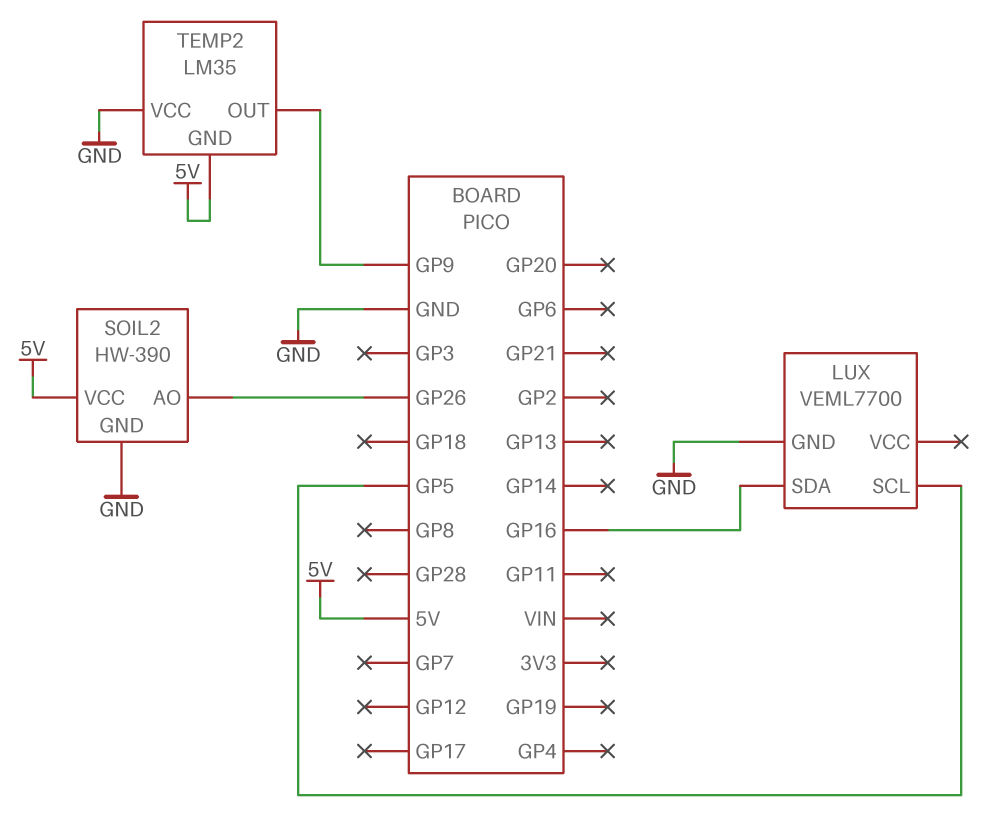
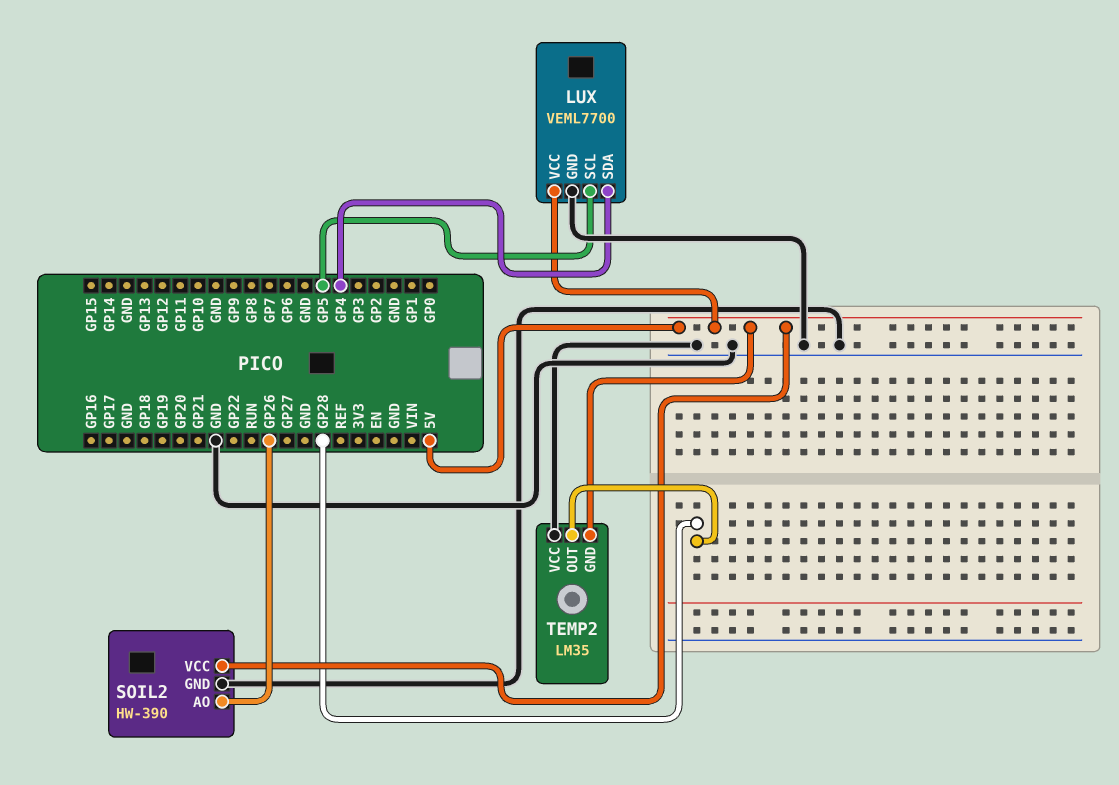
LUX pin SDA: GP16 -> GP4
LUX pin VCC: none -> 5V
TEMP2 pin OUT: GP9 -> GP28

